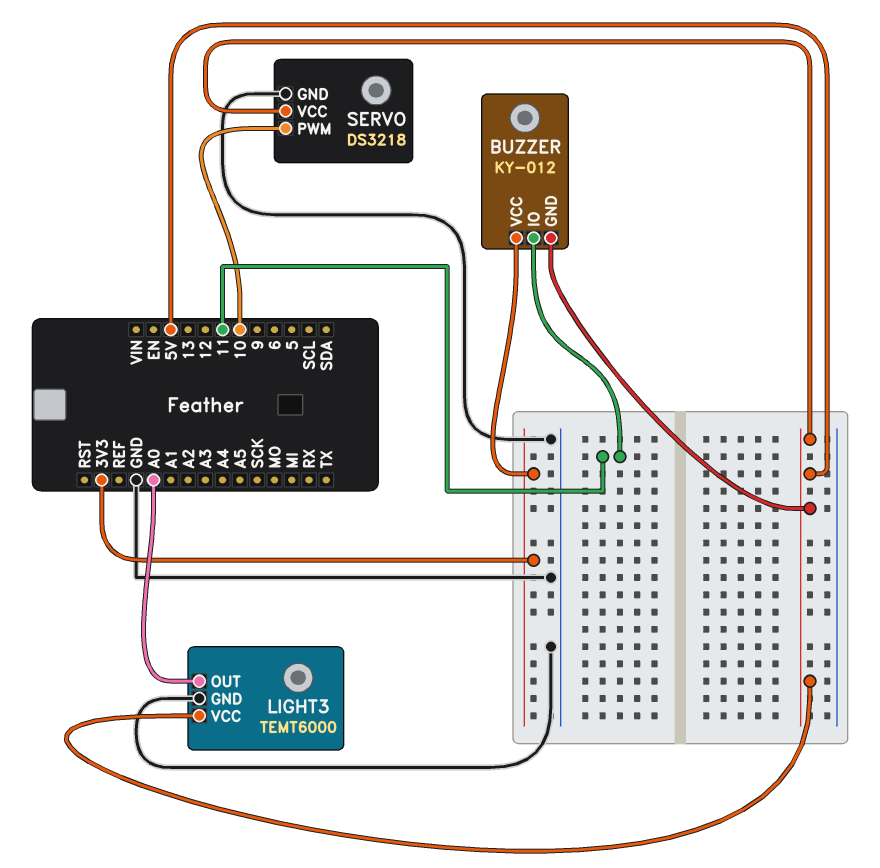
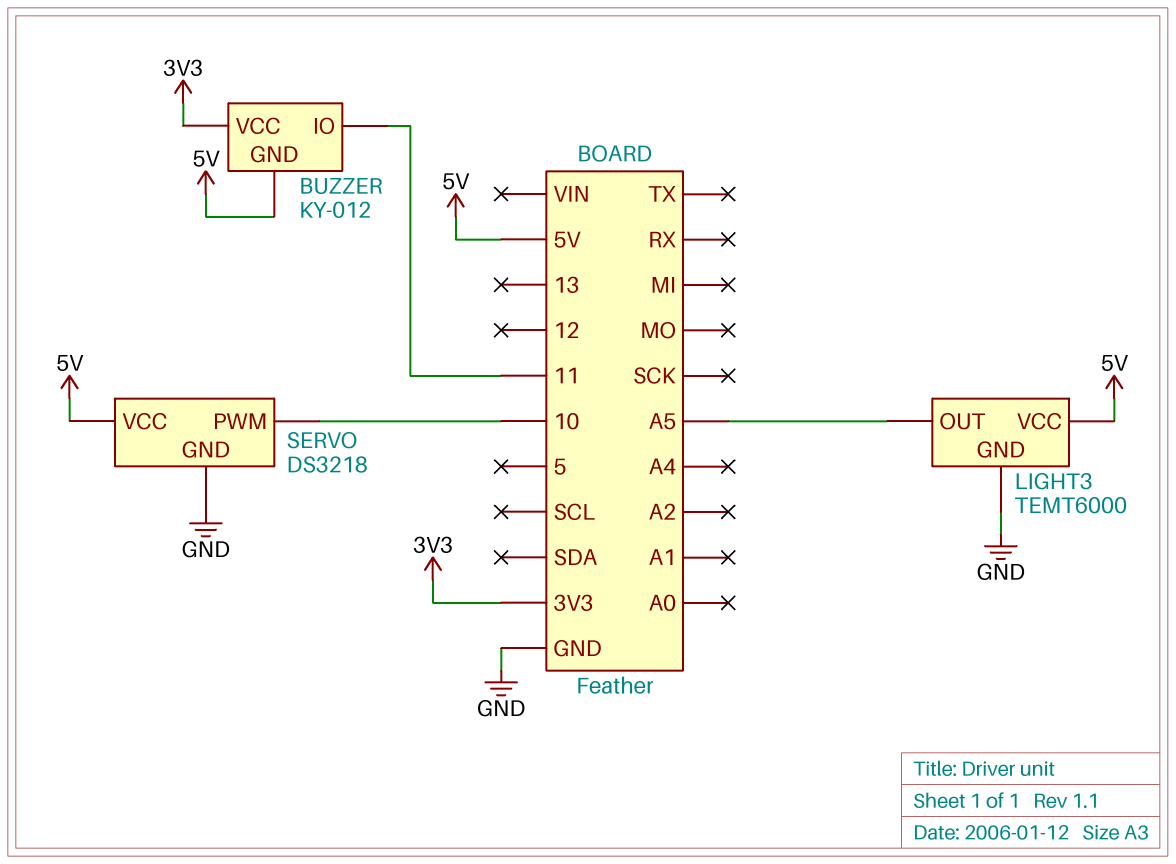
LIGHT3 pin OUT: A0 -> A5

